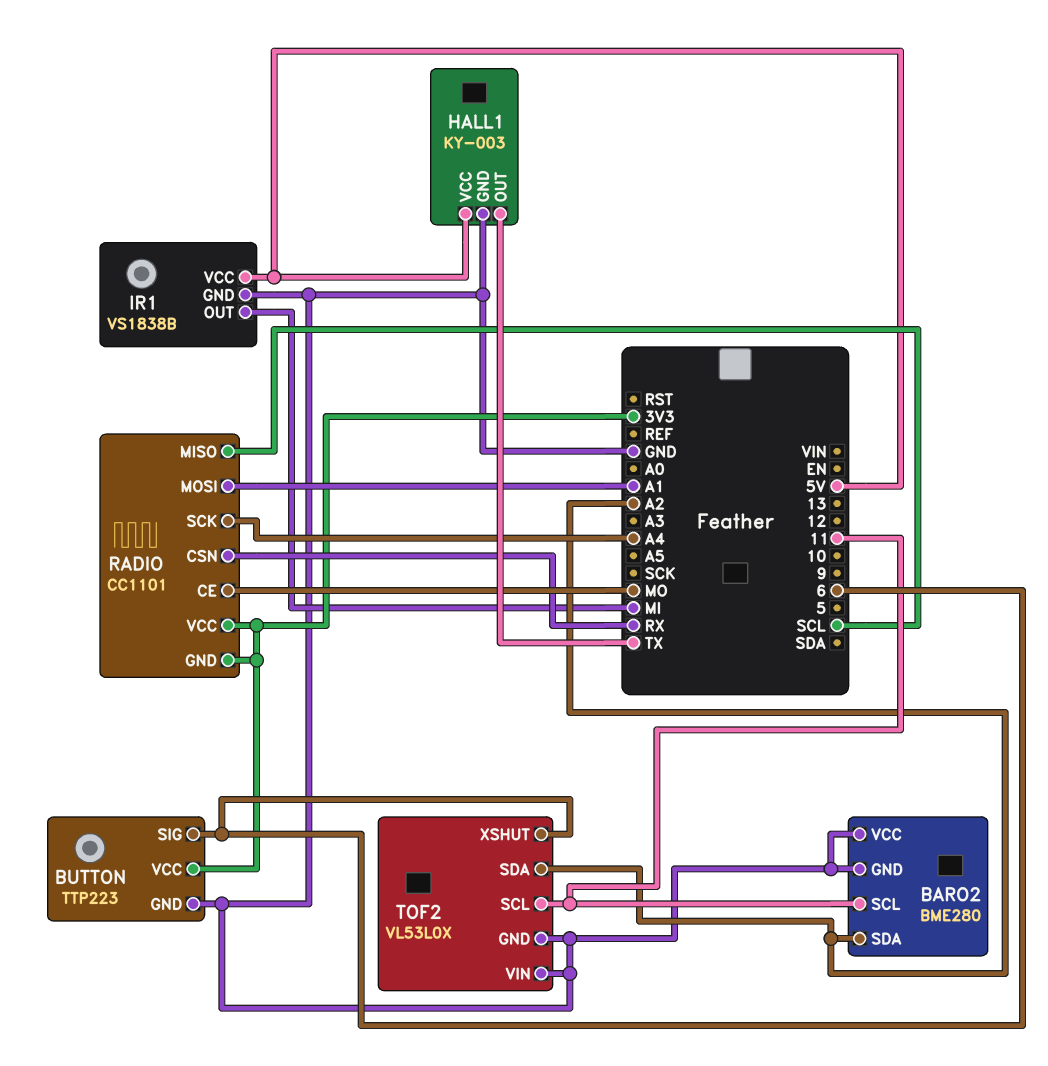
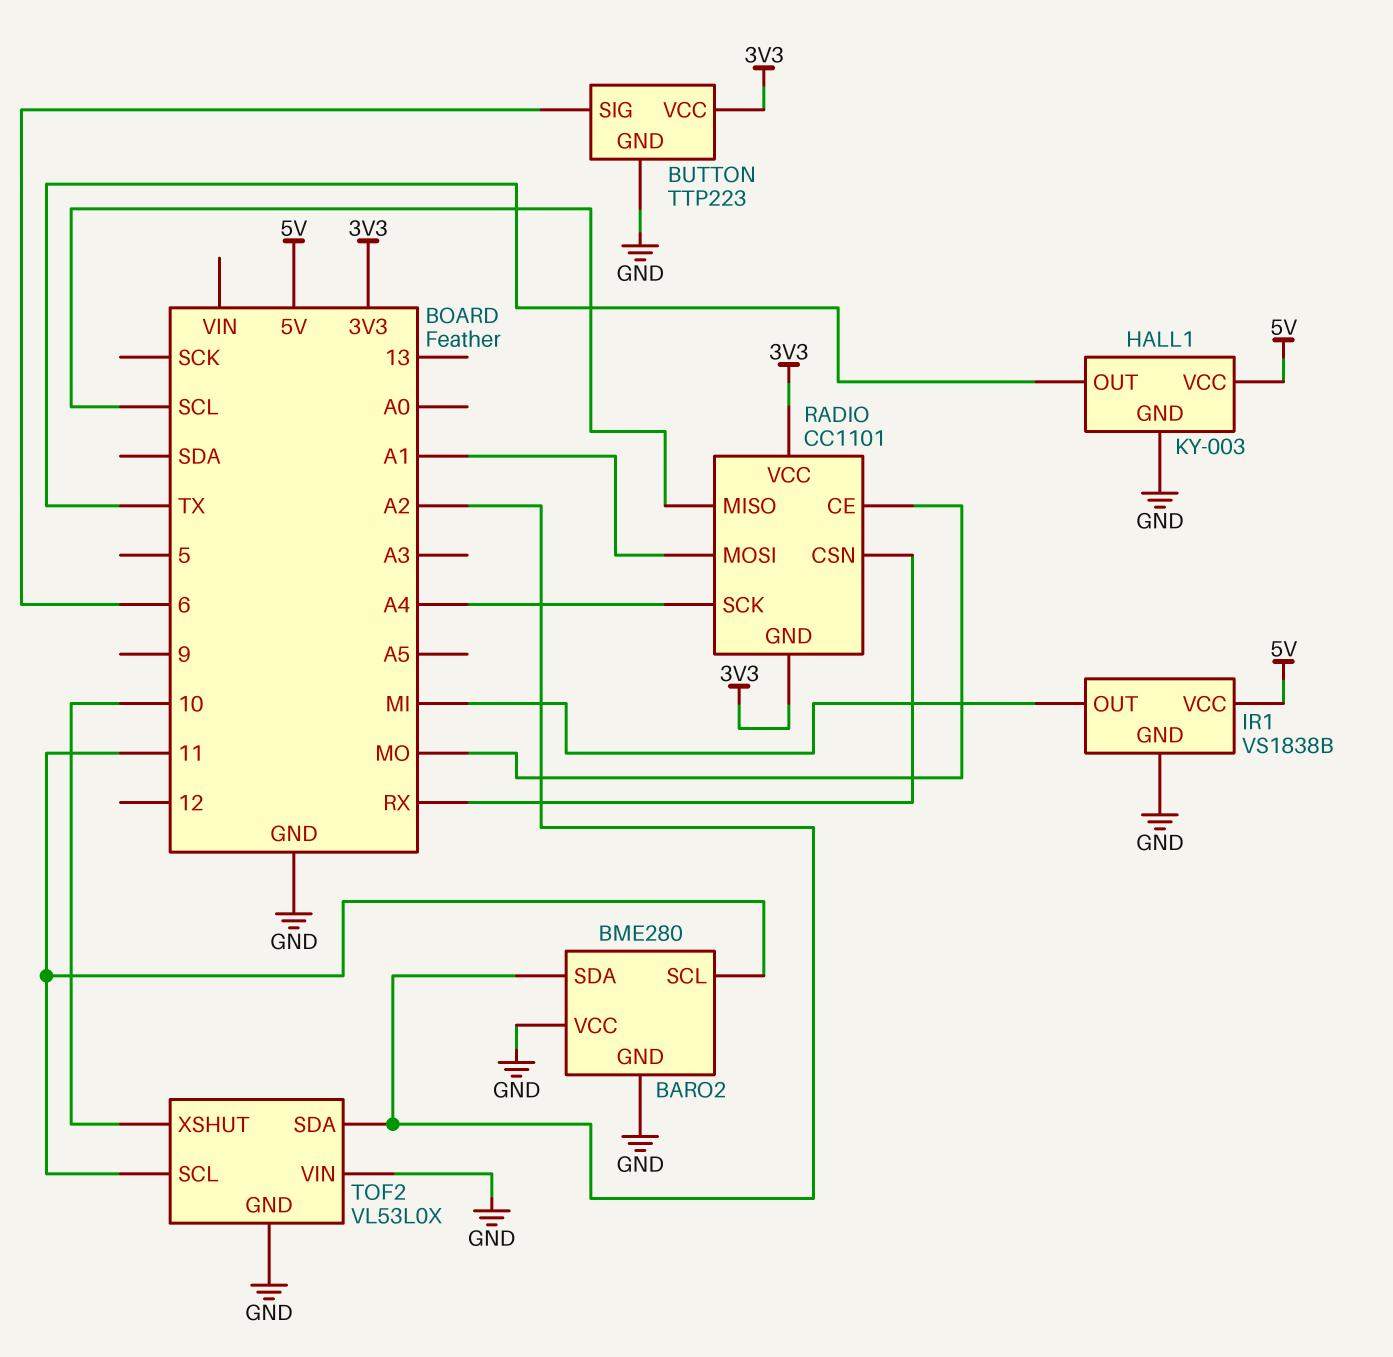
TOF2 pin XSHUT: 6 -> 10

